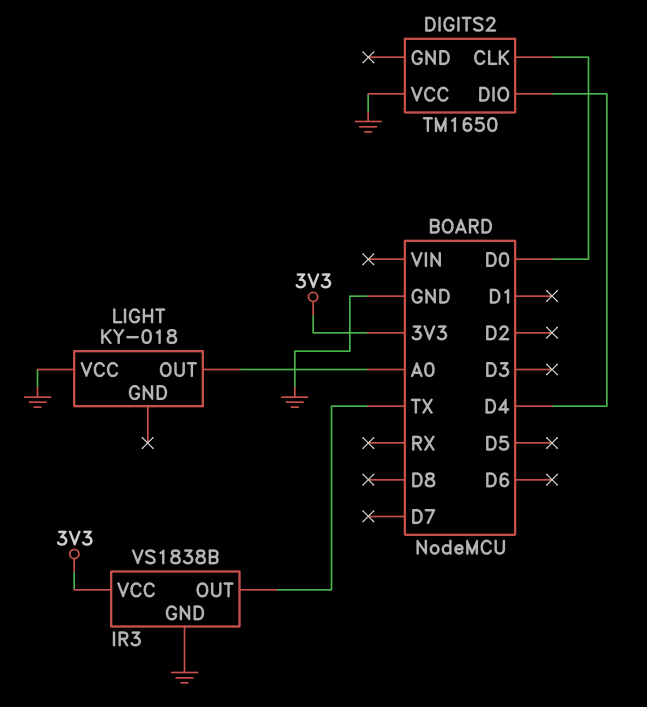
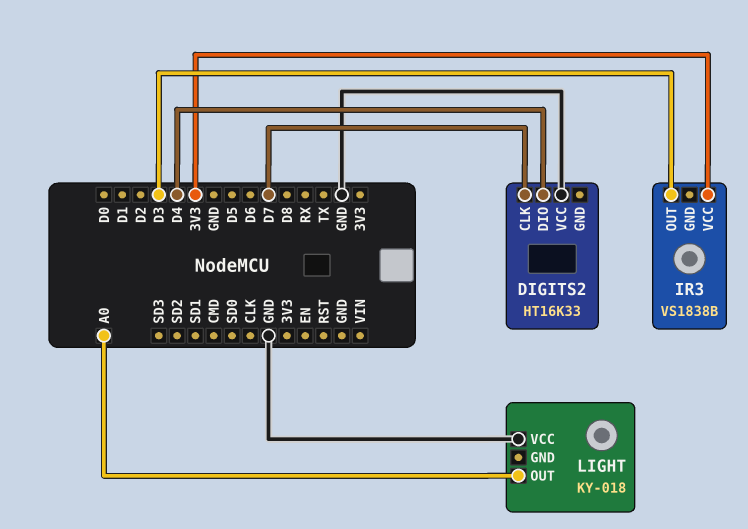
DIGITS2: TM1650 -> HT16K33
DIGITS2 pin CLK: D0 -> D7
IR3 pin GND: GND -> none
IR3 pin OUT: TX -> D3

